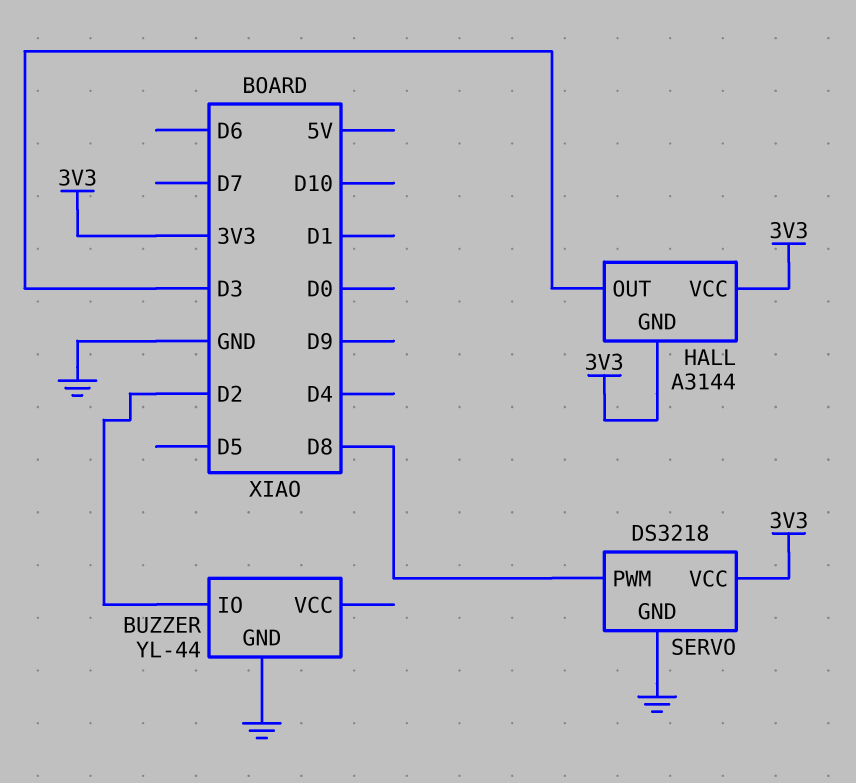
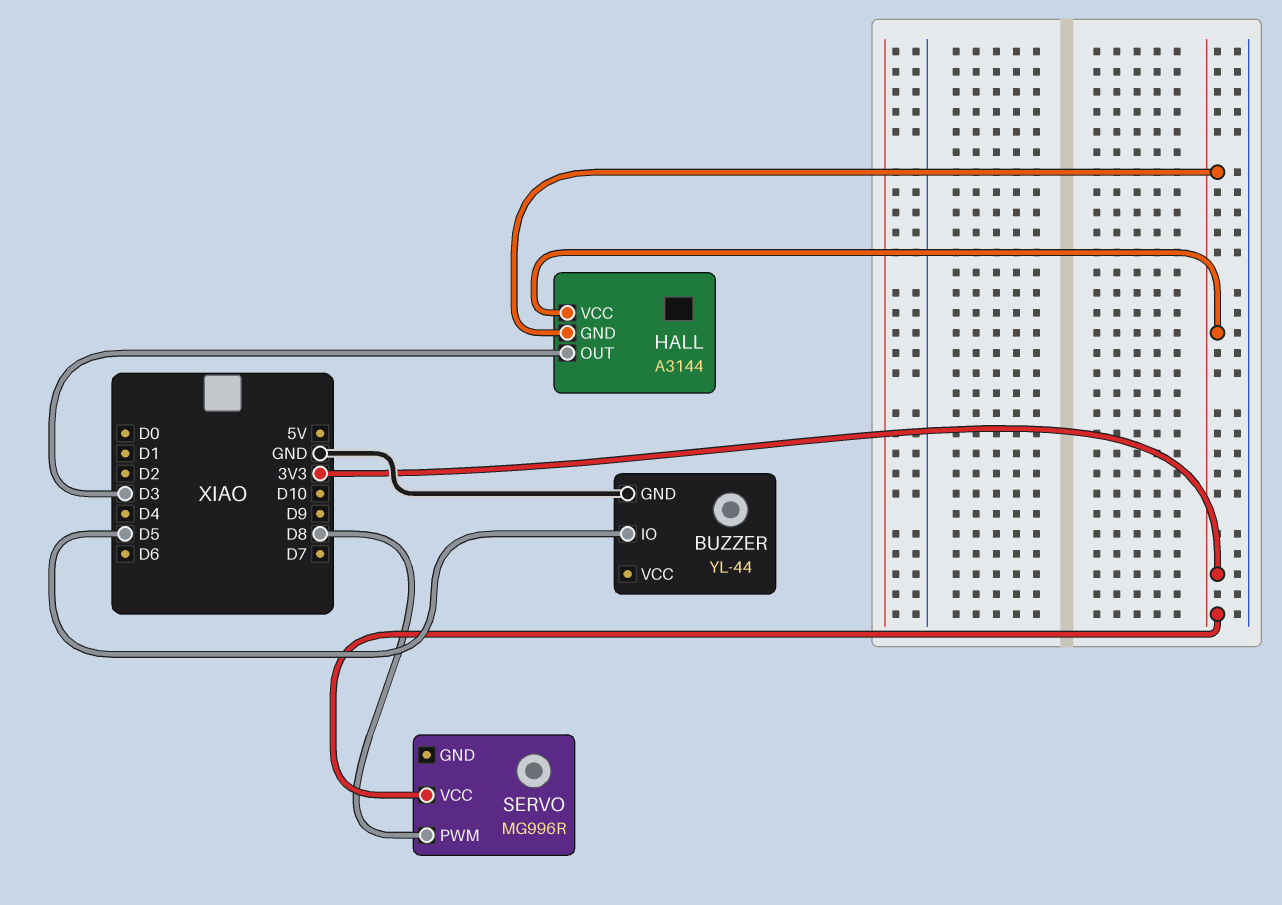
BUZZER pin IO: D2 -> D5
SERVO: DS3218 -> MG996R
SERVO pin GND: GND -> none

